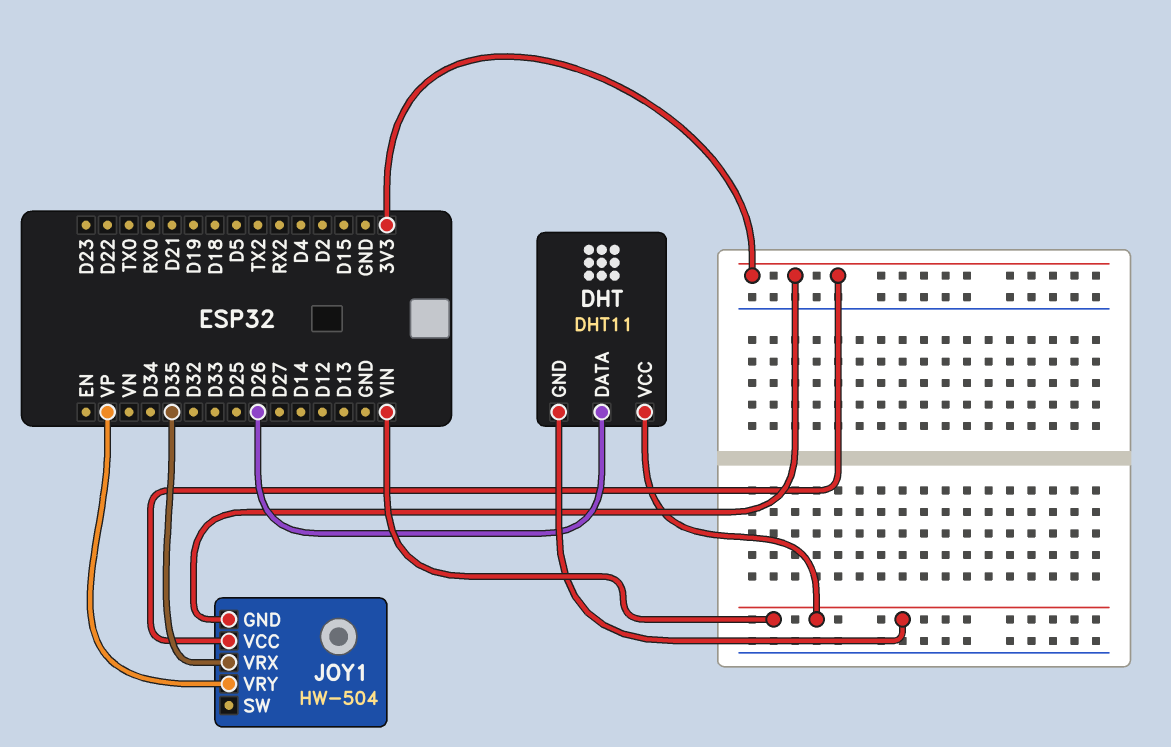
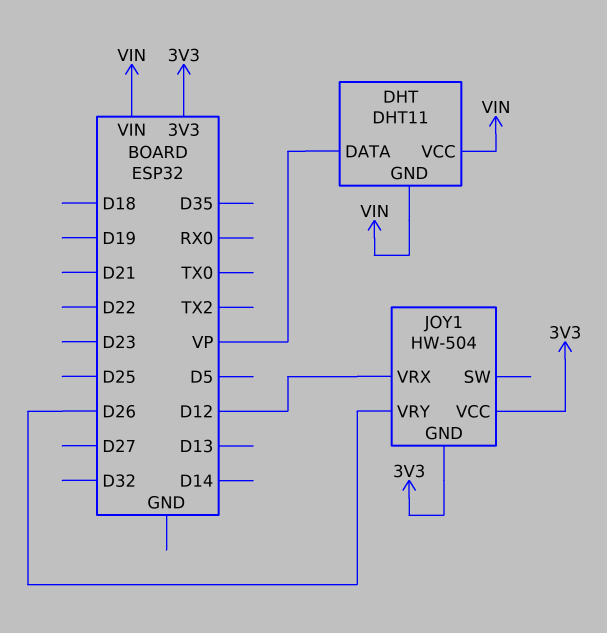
DHT pin DATA: D26 -> VP
JOY1 pin VRX: D35 -> D12
JOY1 pin VRY: VP -> D26

